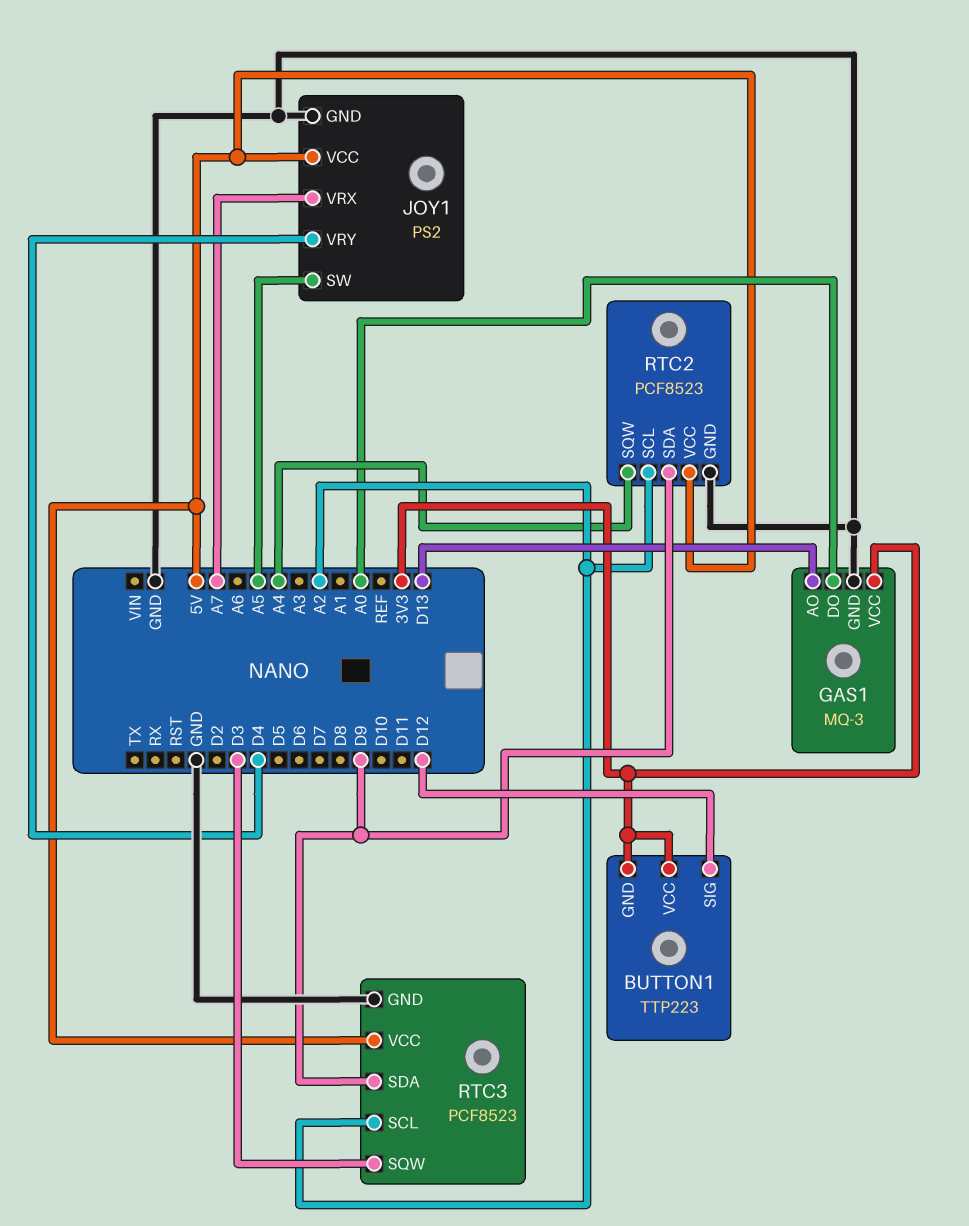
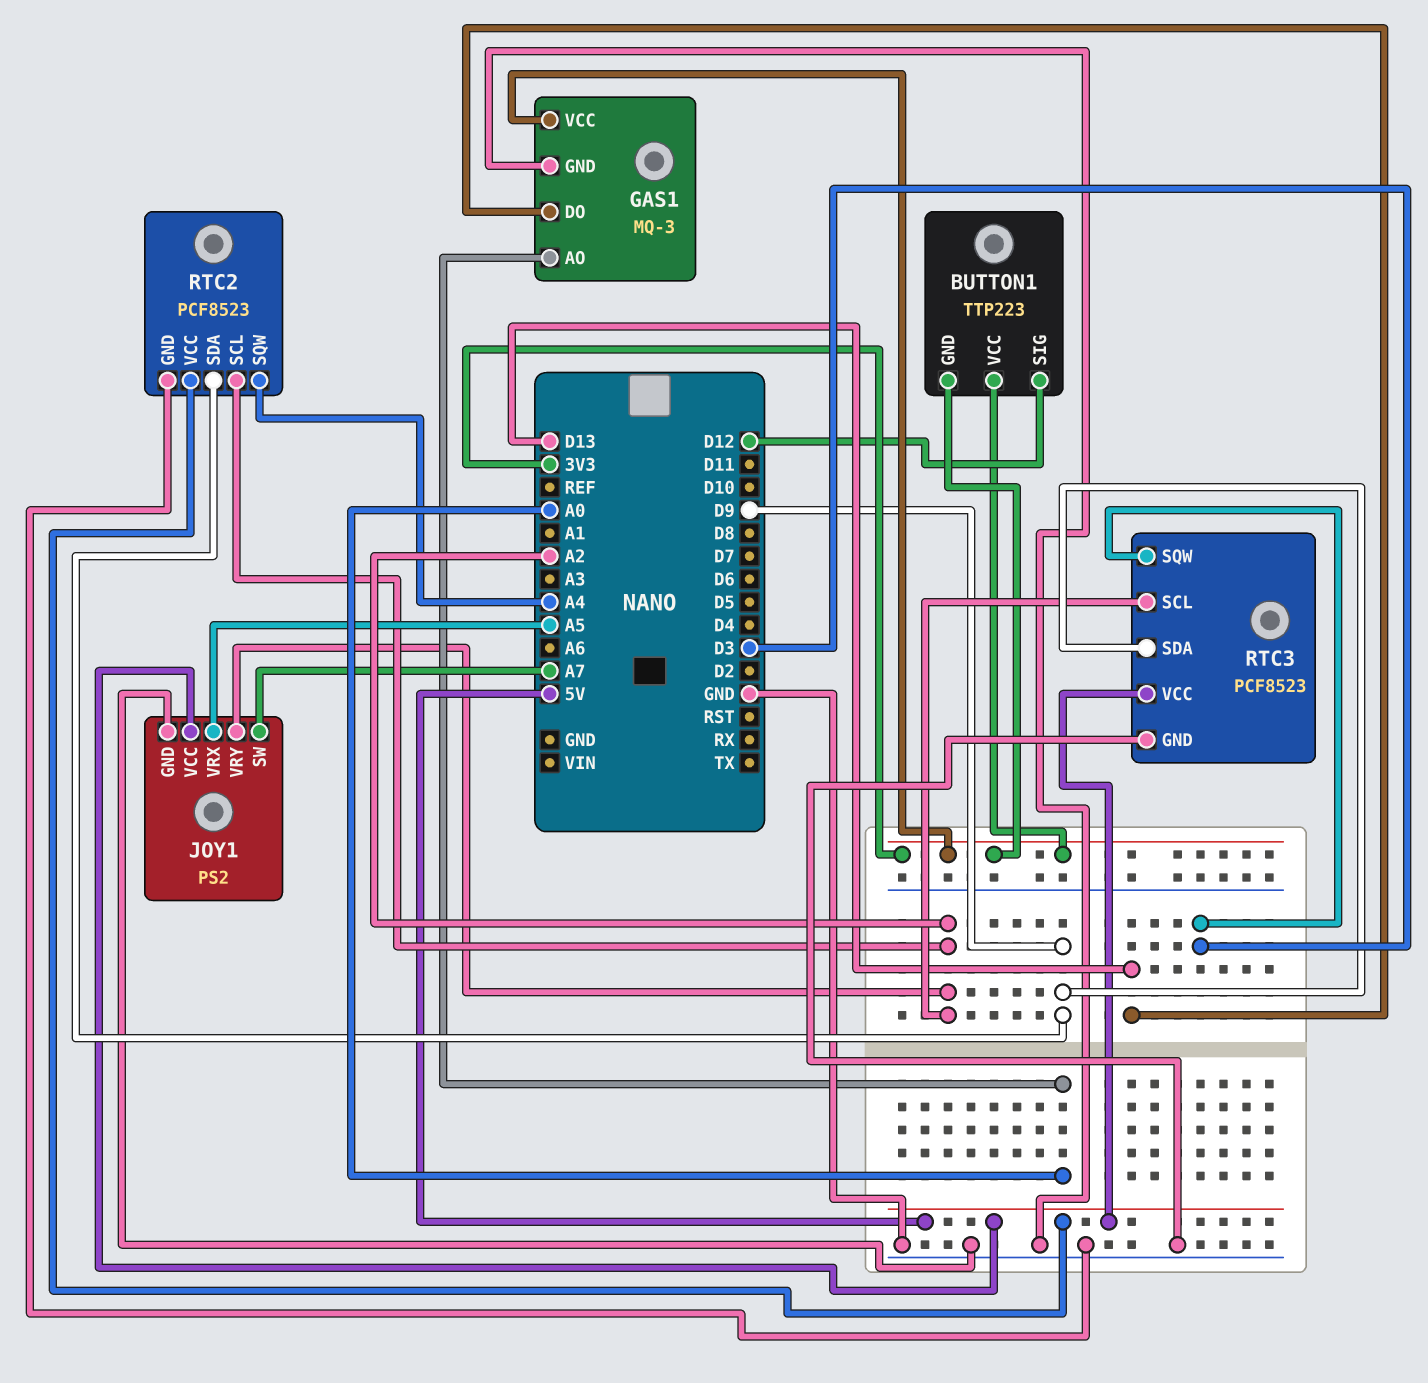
GAS1 pin AO: D13 -> A0
GAS1 pin DO: A0 -> D13
JOY1 pin SW: A5 -> A7
JOY1 pin VRX: A7 -> A5
JOY1 pin VRY: D4 -> A2

